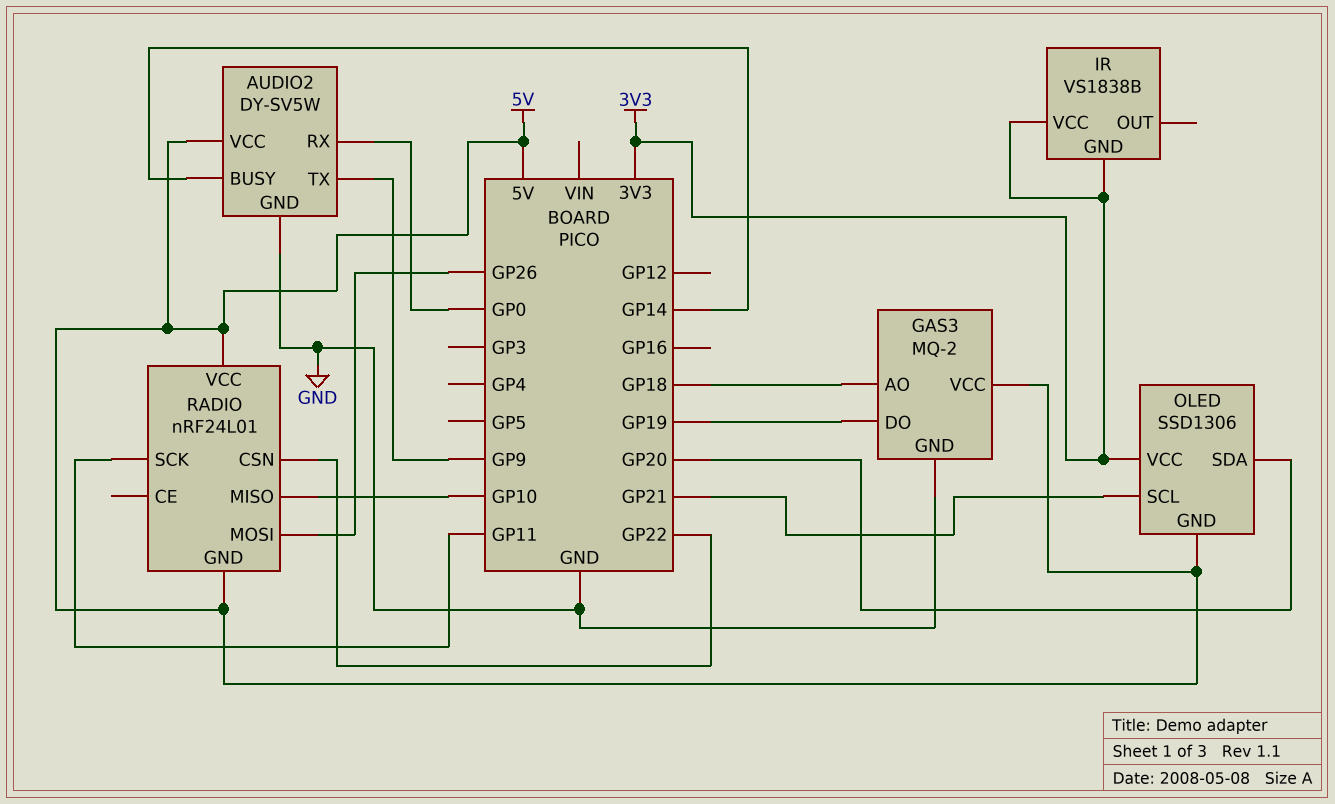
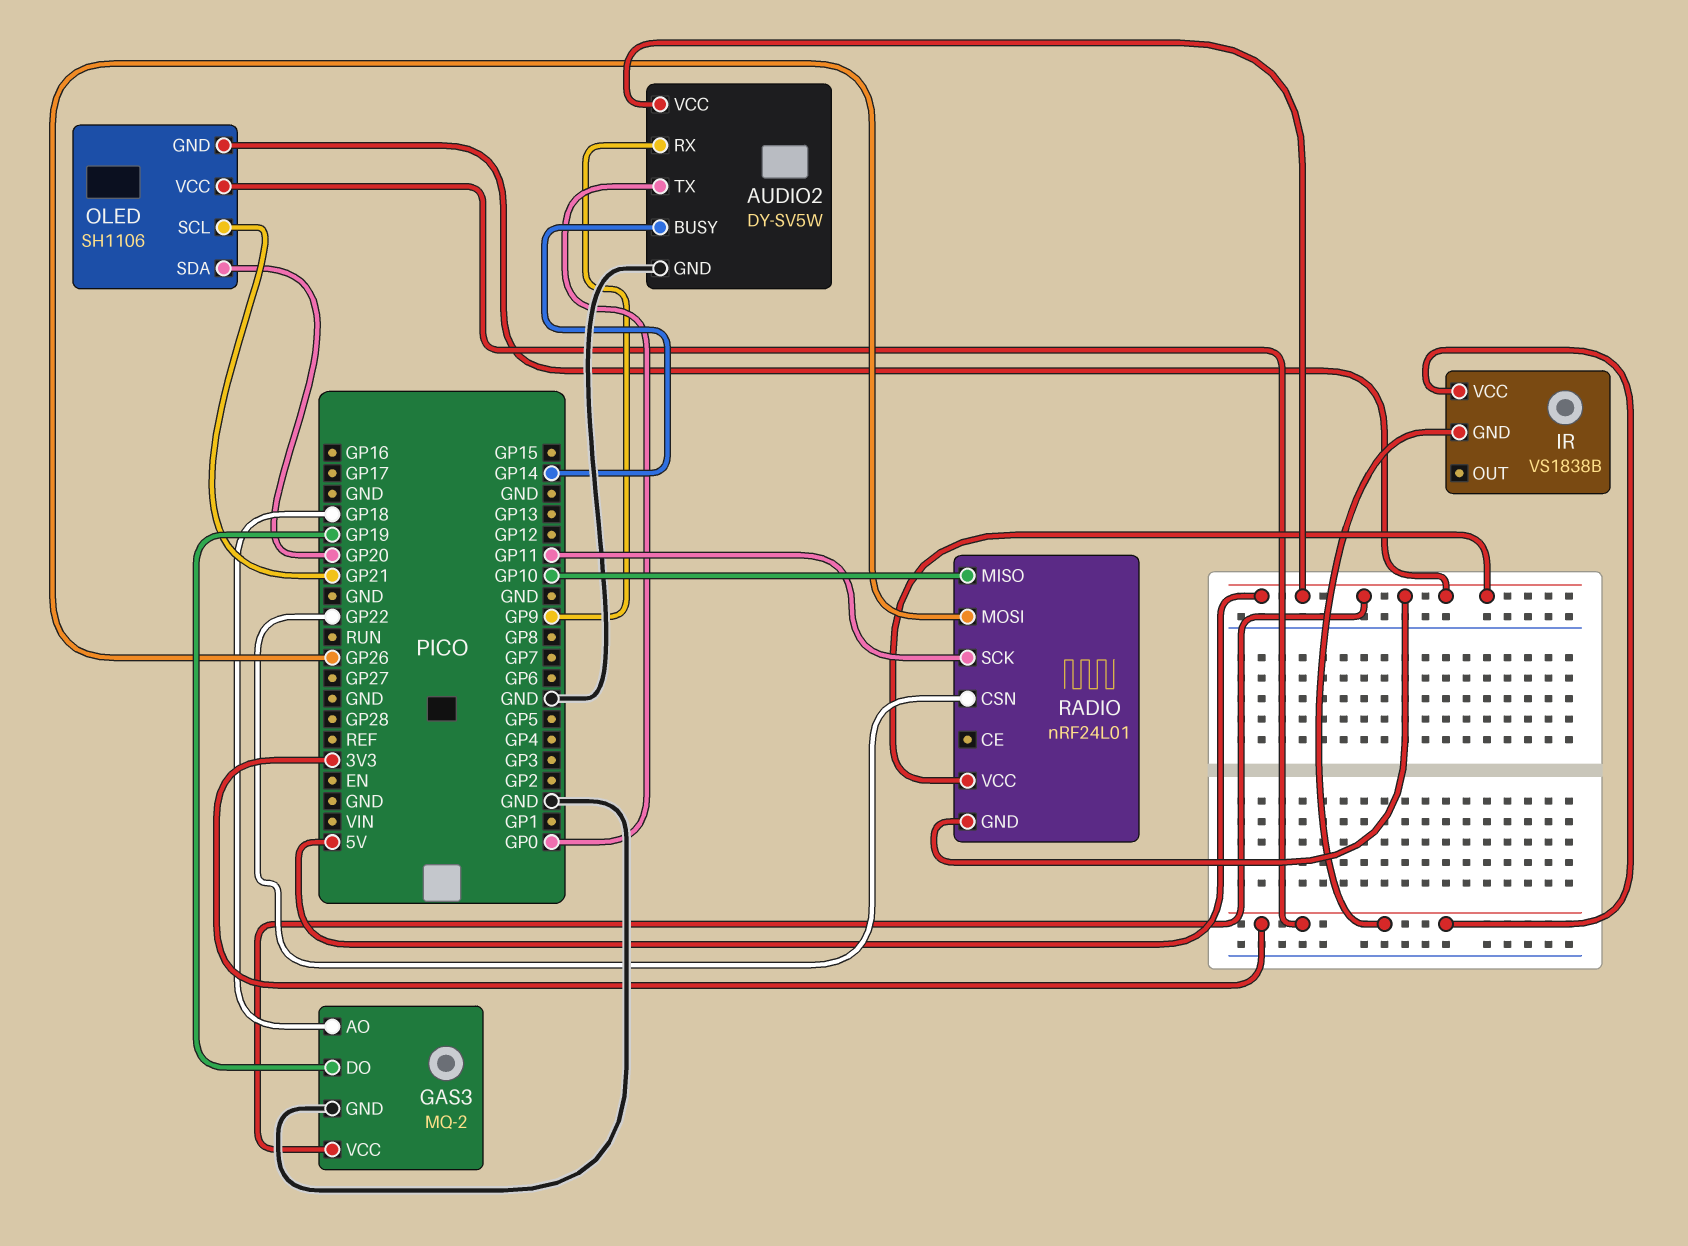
AUDIO2 pin RX: GP0 -> GP9
AUDIO2 pin TX: GP9 -> GP0
OLED: SSD1306 -> SH1106

